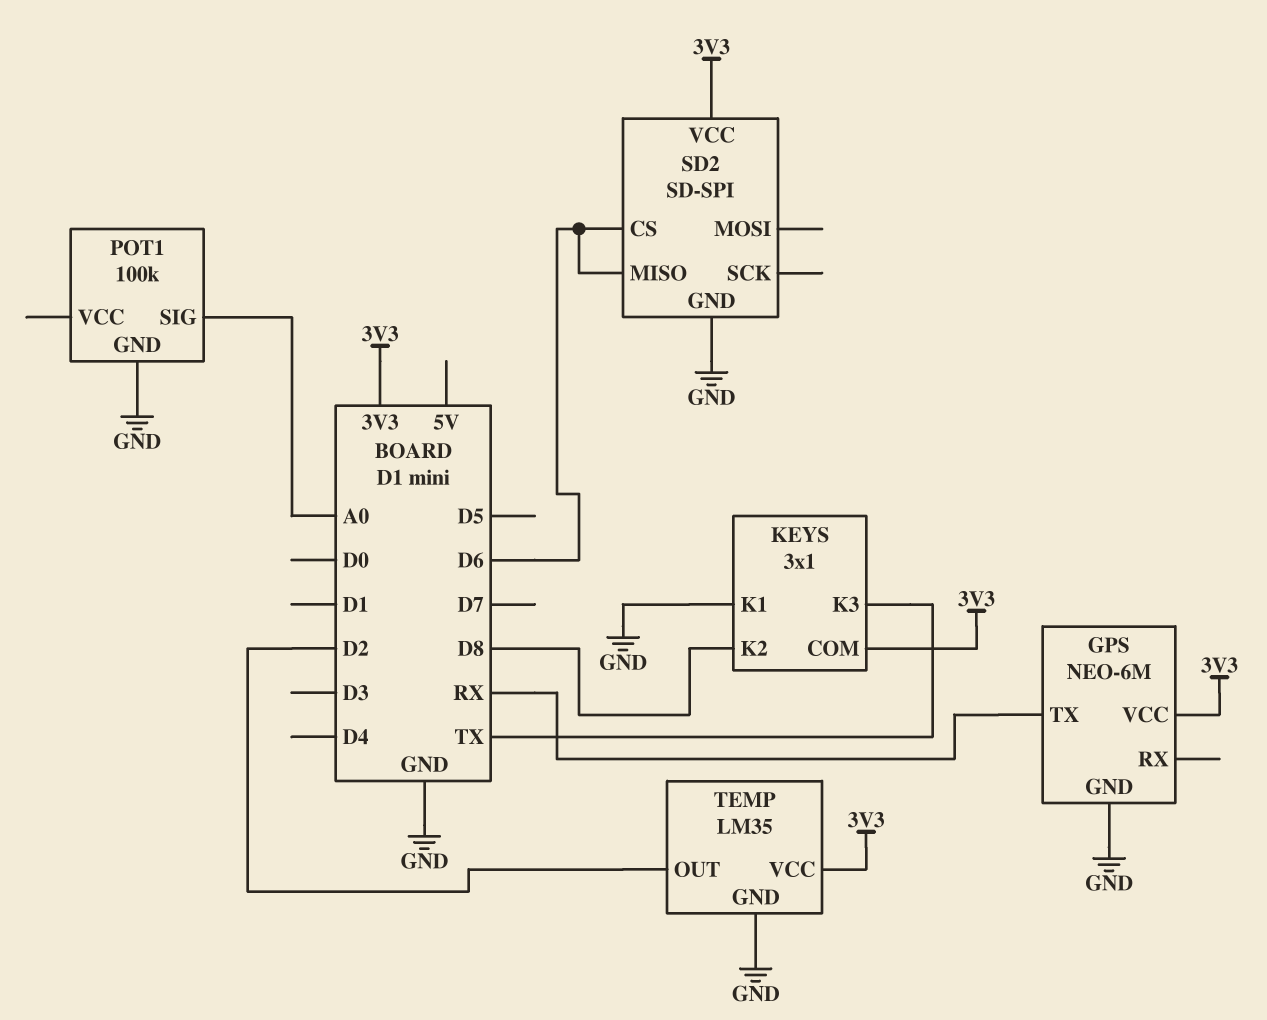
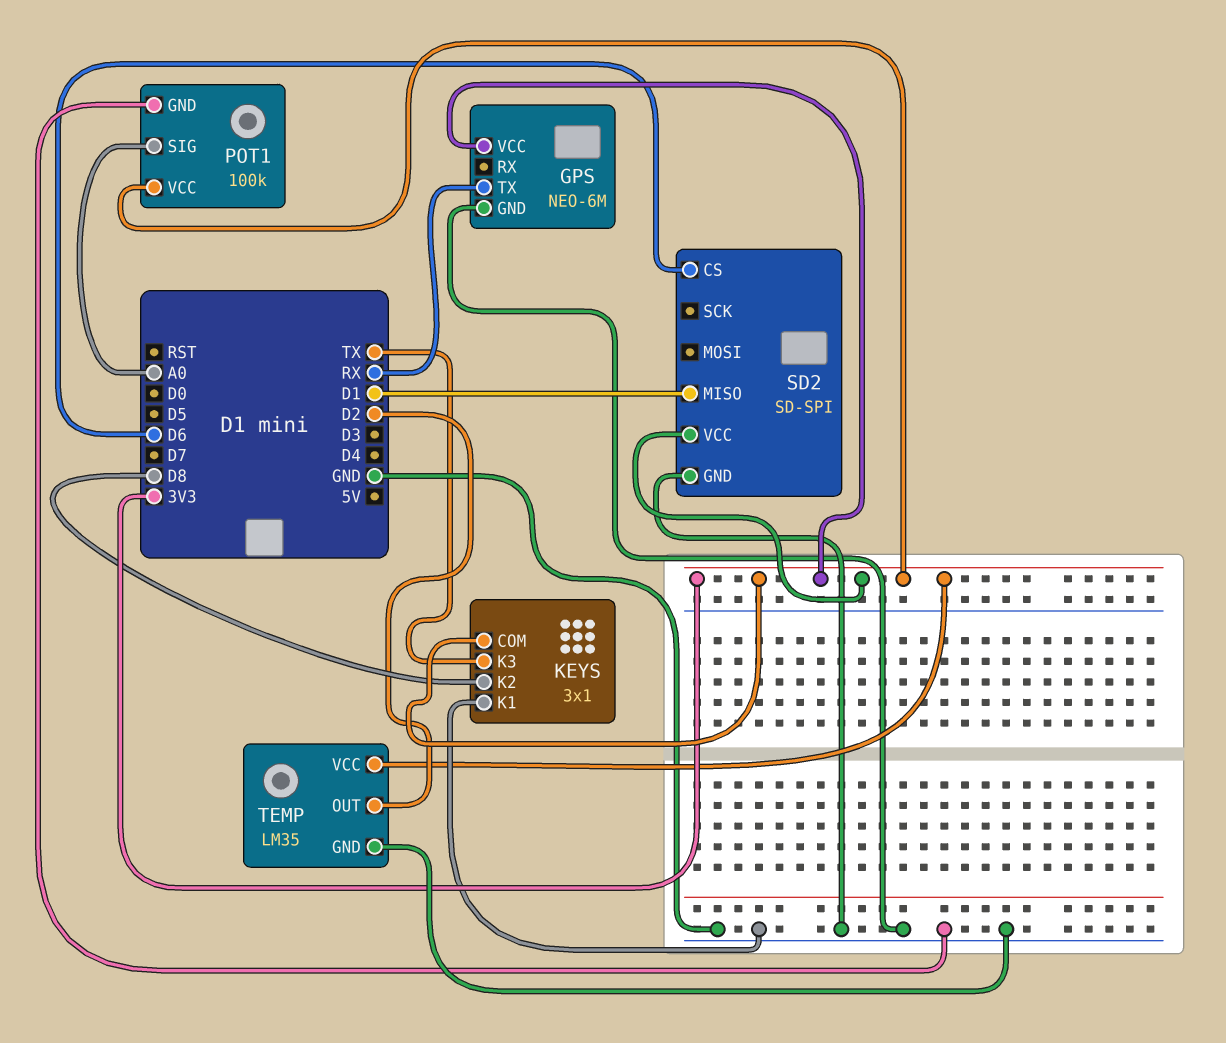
POT1 pin VCC: none -> 3V3
SD2 pin MISO: D6 -> D1

